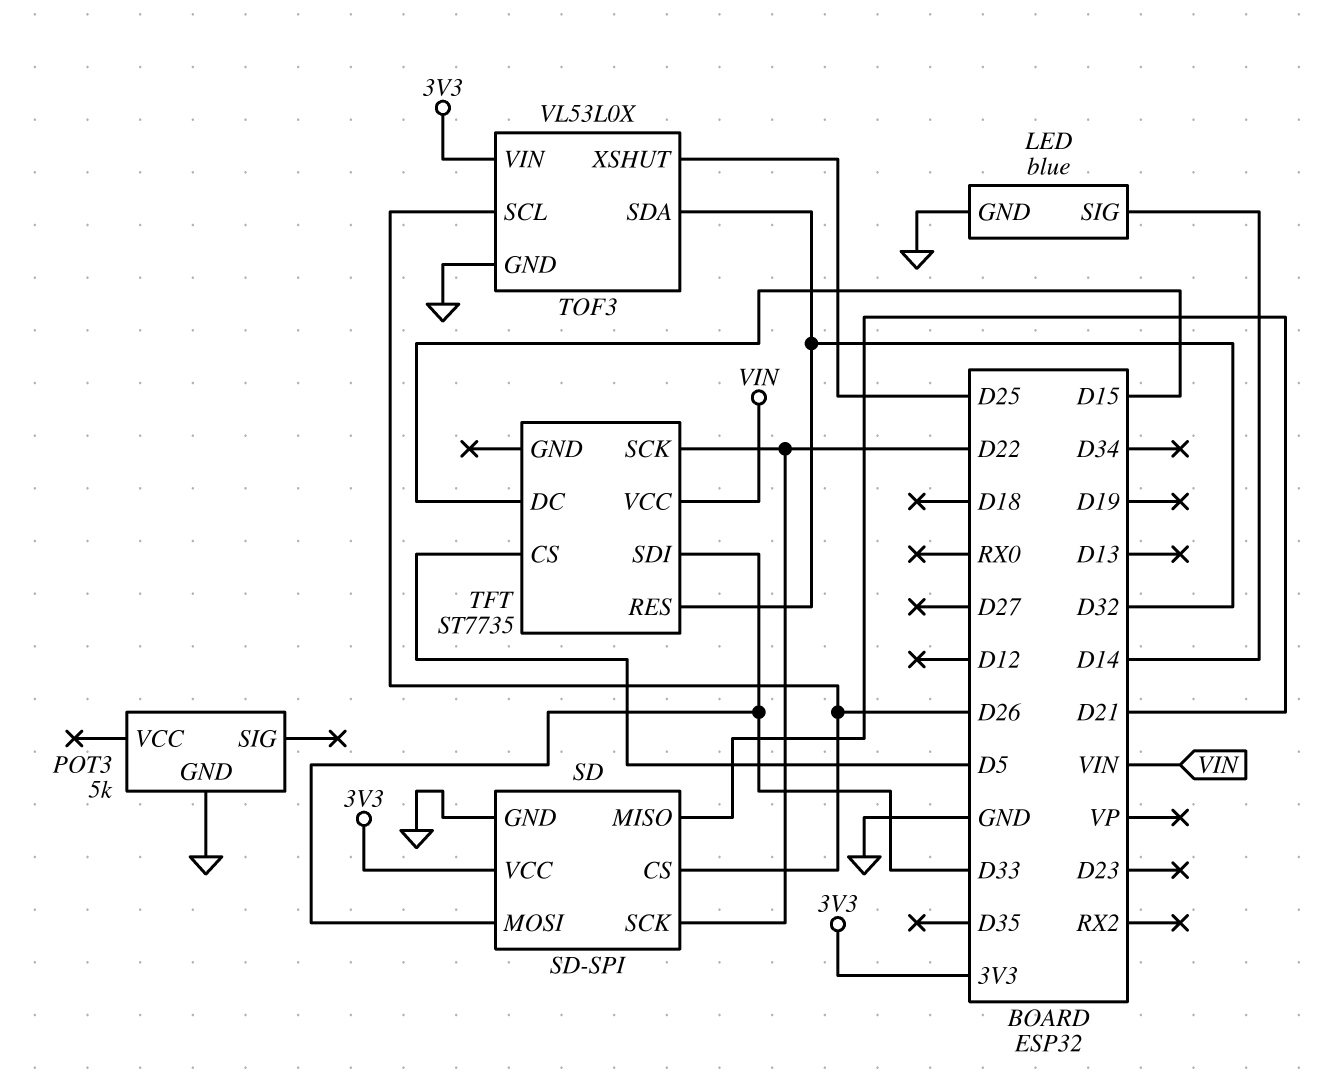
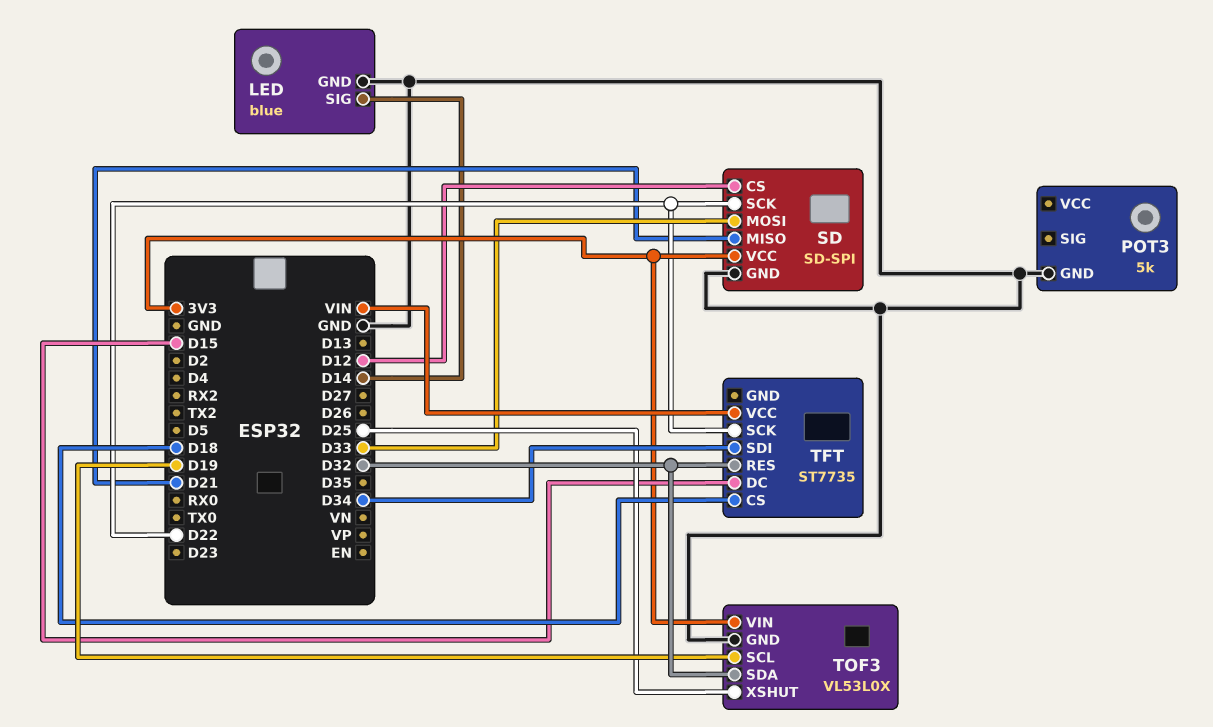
SD pin CS: D26 -> D12
TFT pin CS: D5 -> D18
TFT pin SDI: D33 -> D34
TOF3 pin SCL: D26 -> D19

